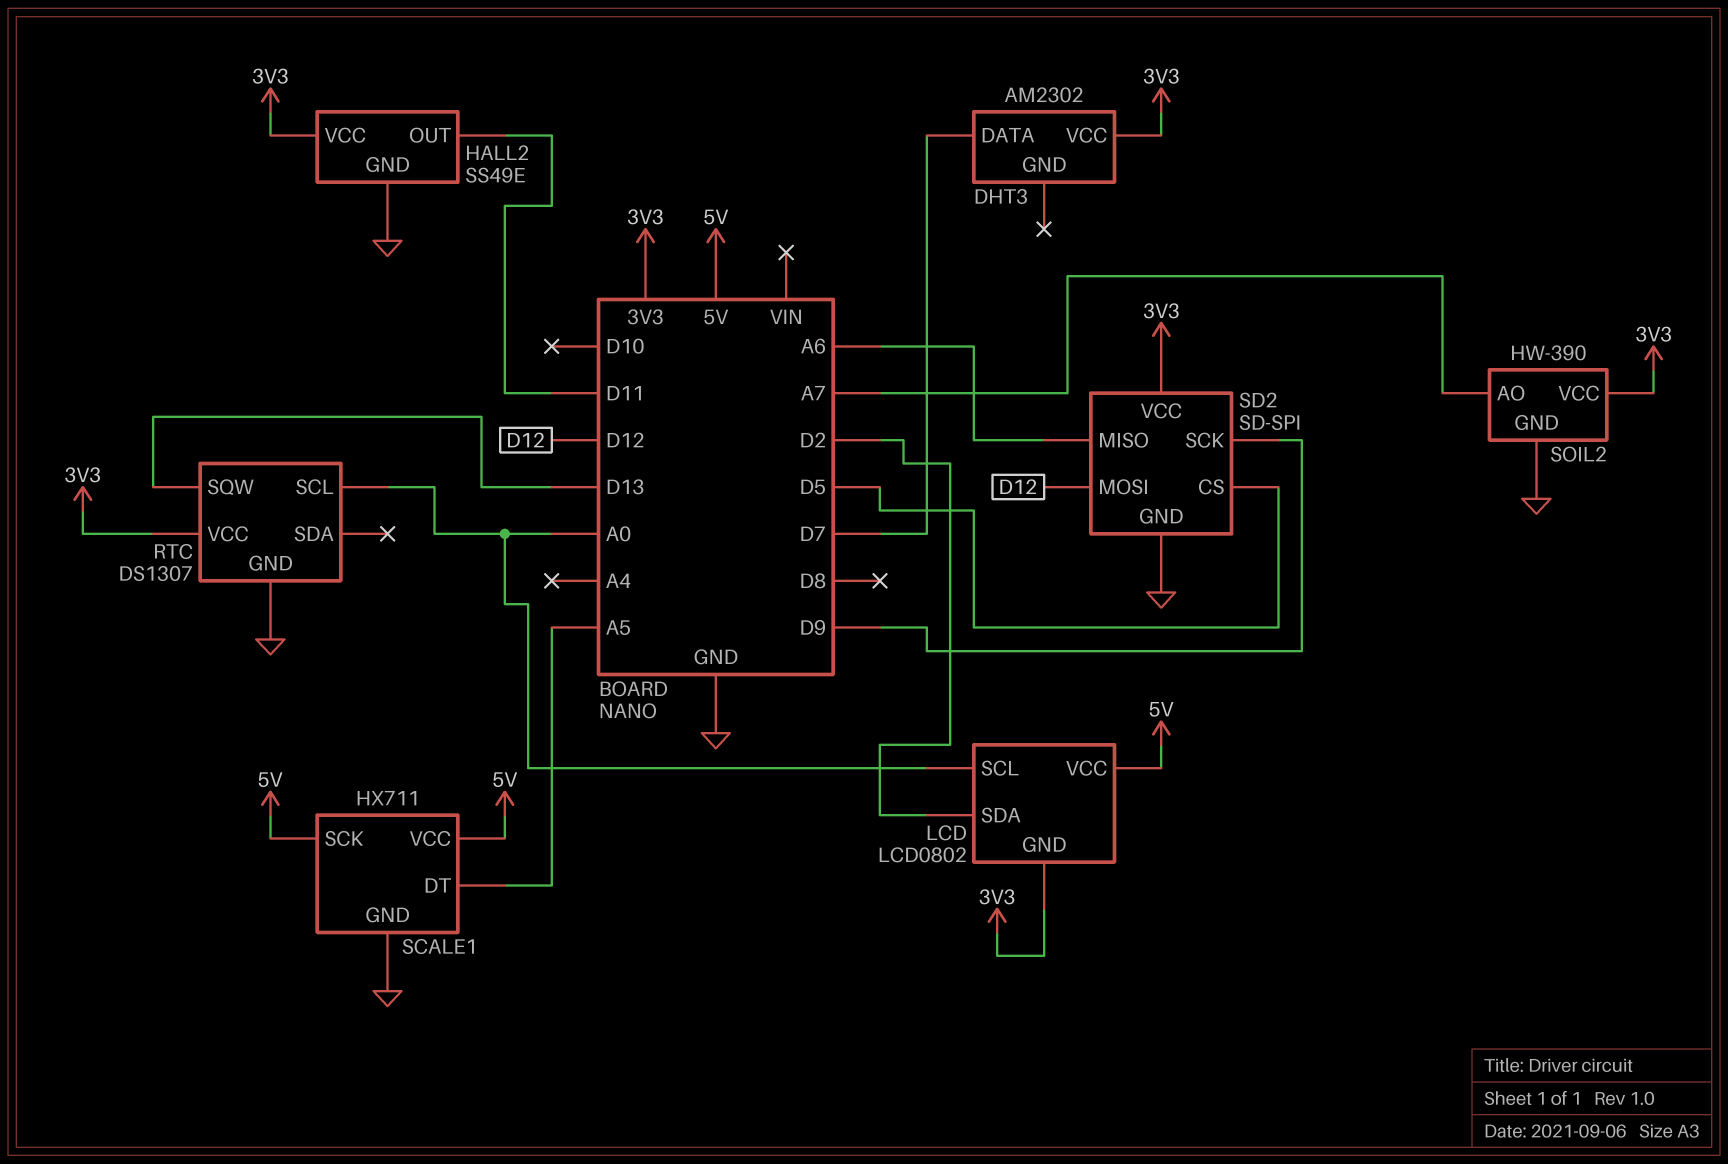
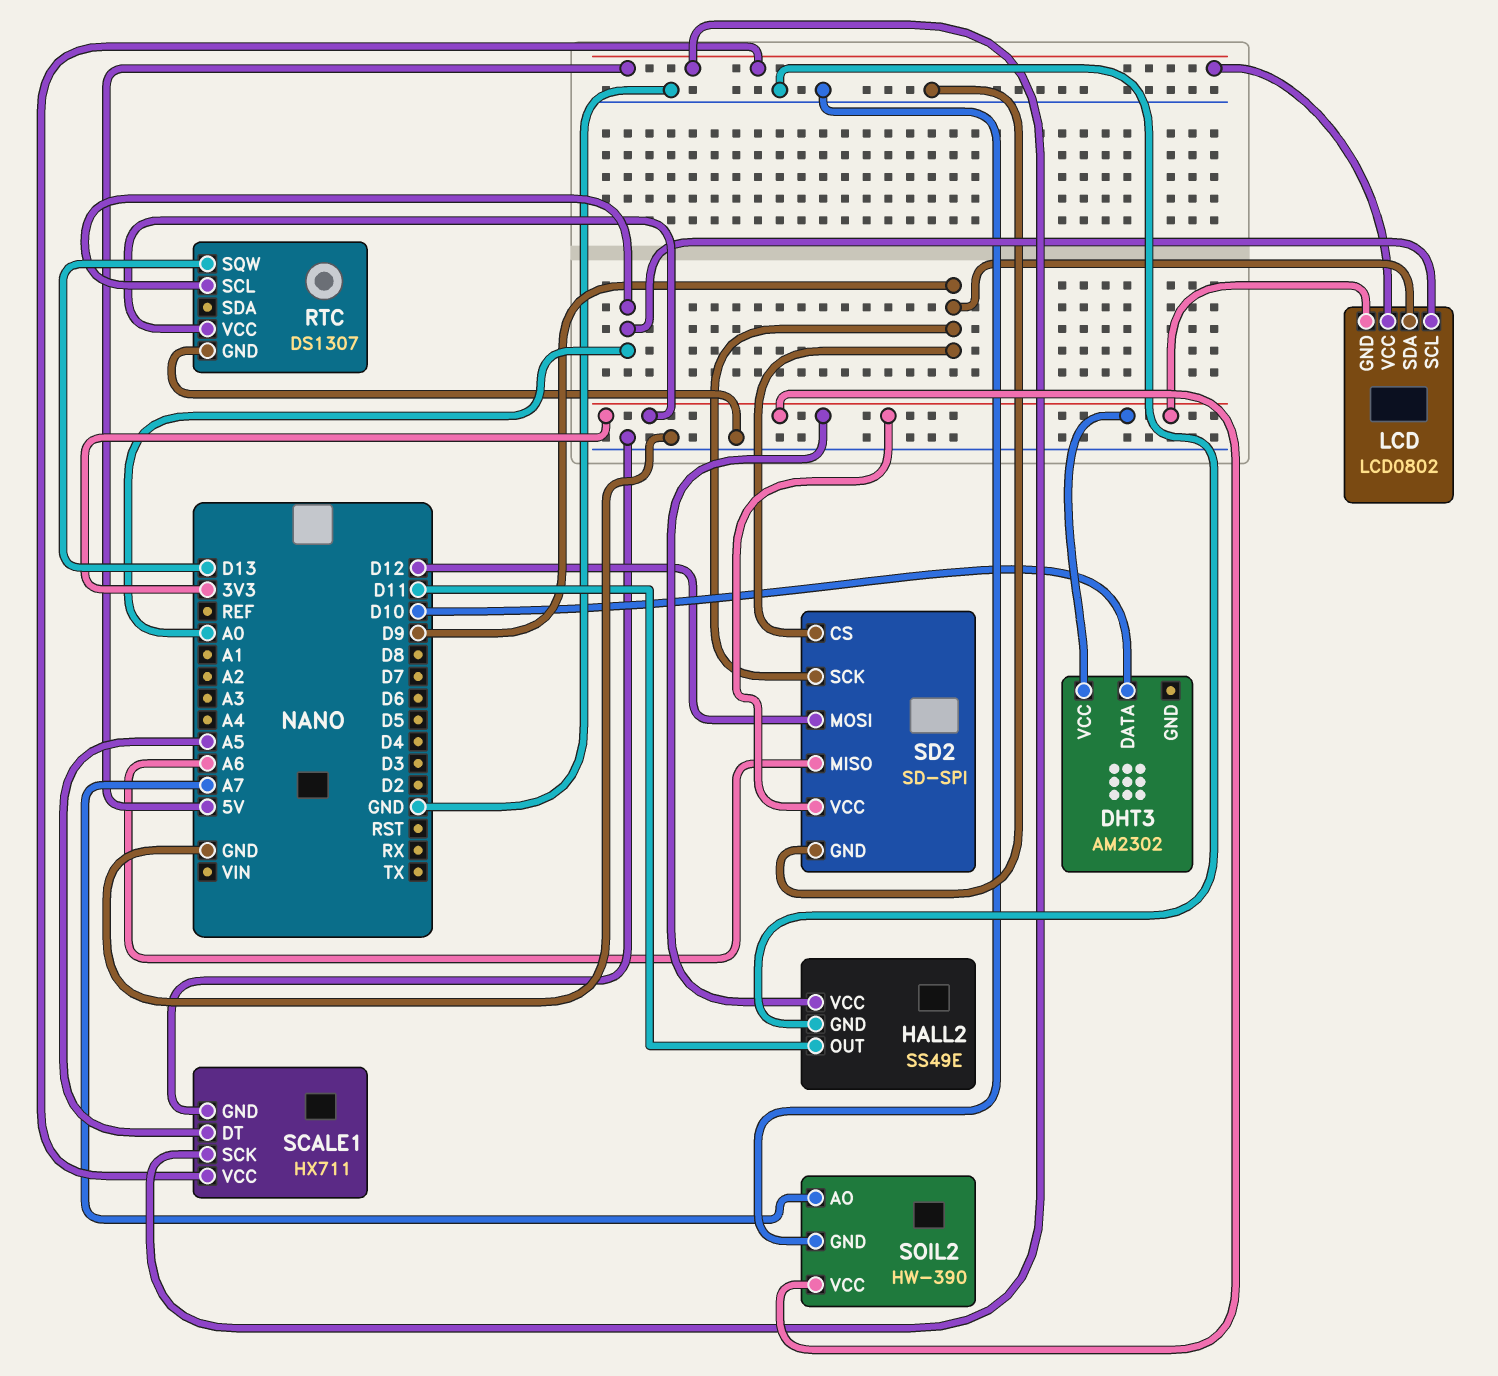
DHT3 pin DATA: D7 -> D10
LCD pin SDA: D2 -> D9
SD2 pin CS: D5 -> D9

